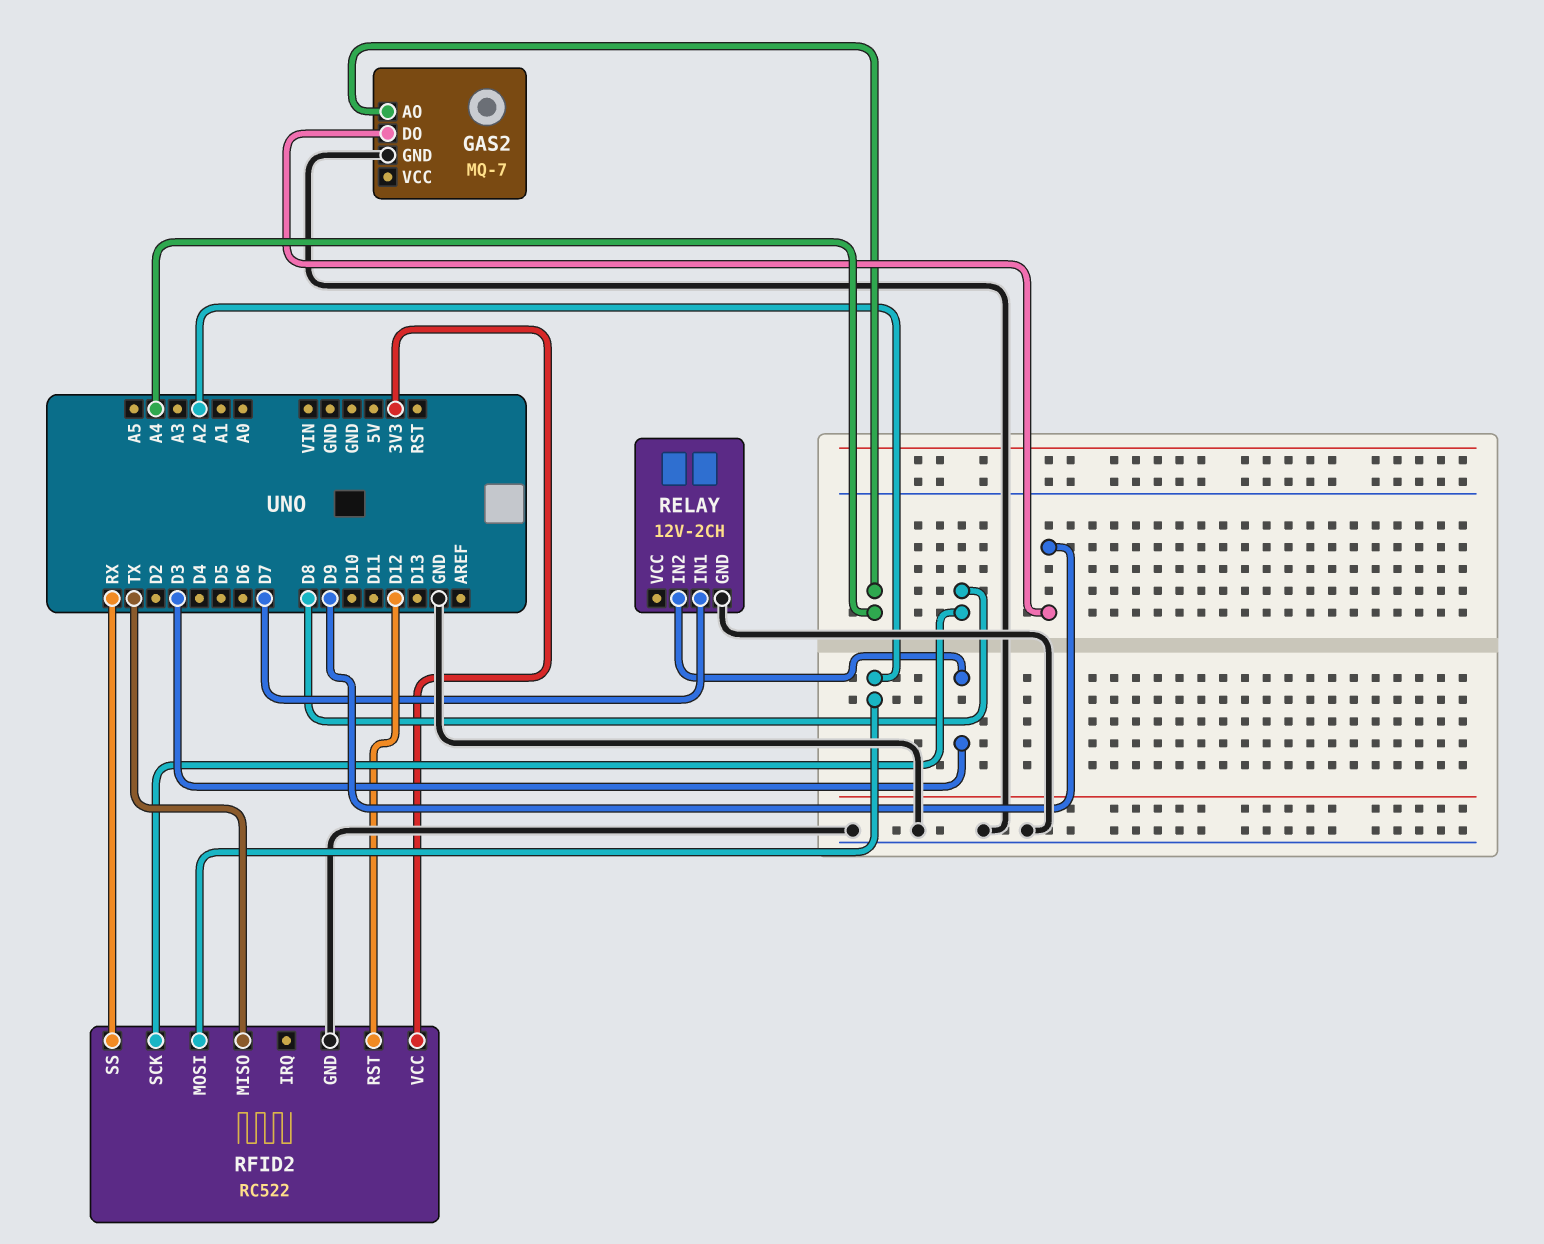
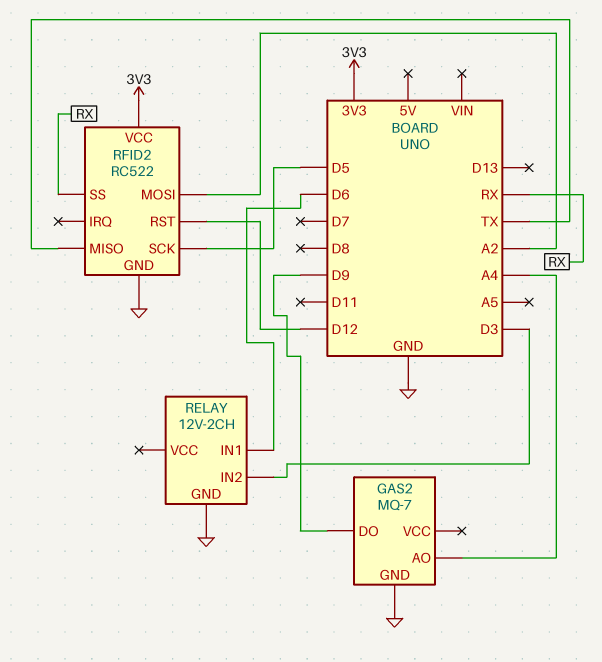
RELAY pin IN1: D7 -> D6
RFID2 pin SCK: D8 -> D5

